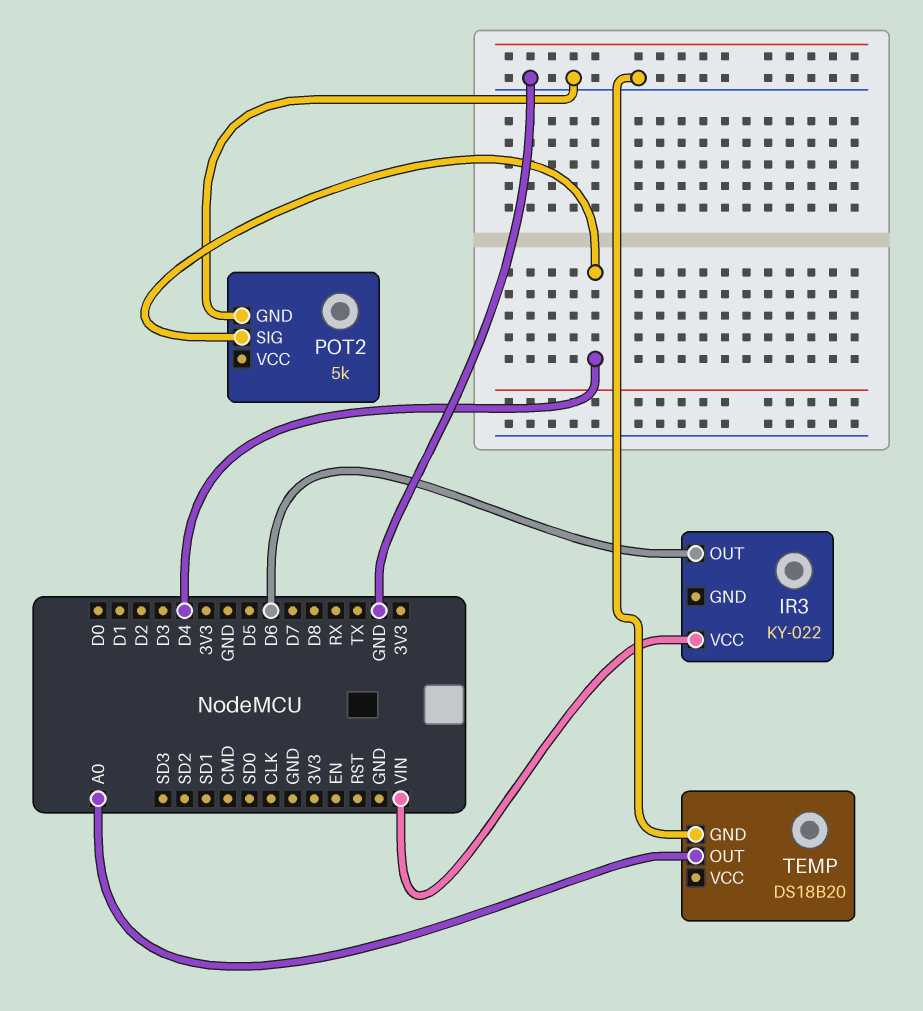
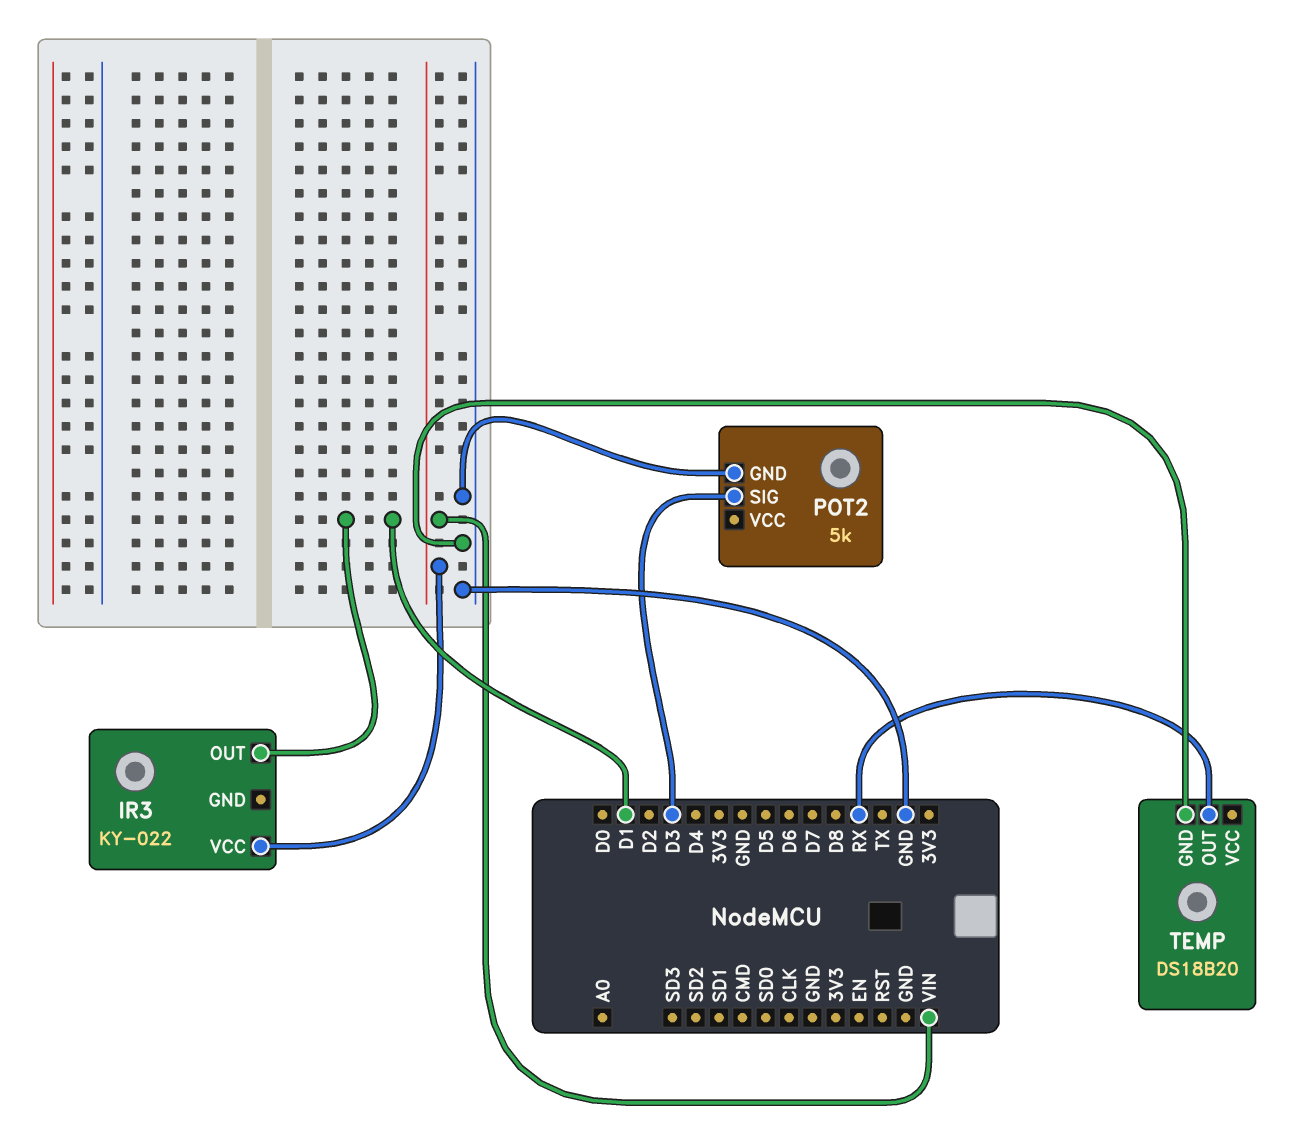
IR3 pin OUT: D6 -> D1
POT2 pin SIG: D4 -> D3
TEMP pin OUT: A0 -> RX

